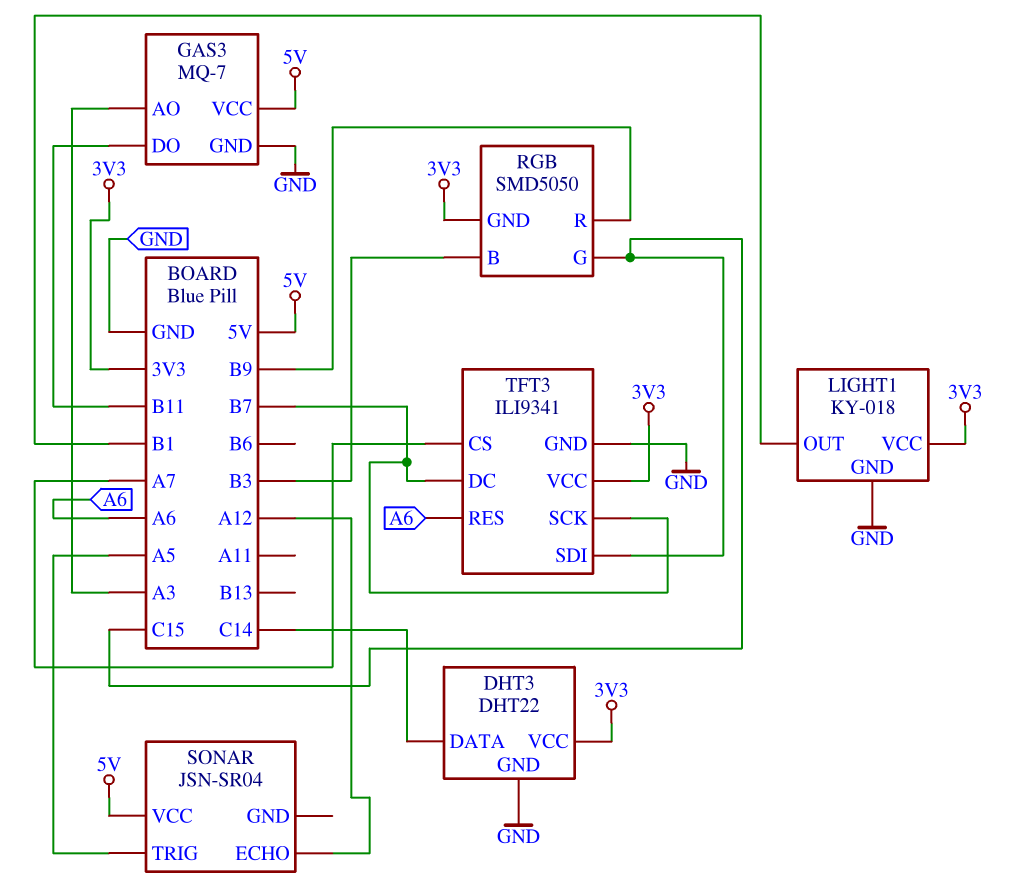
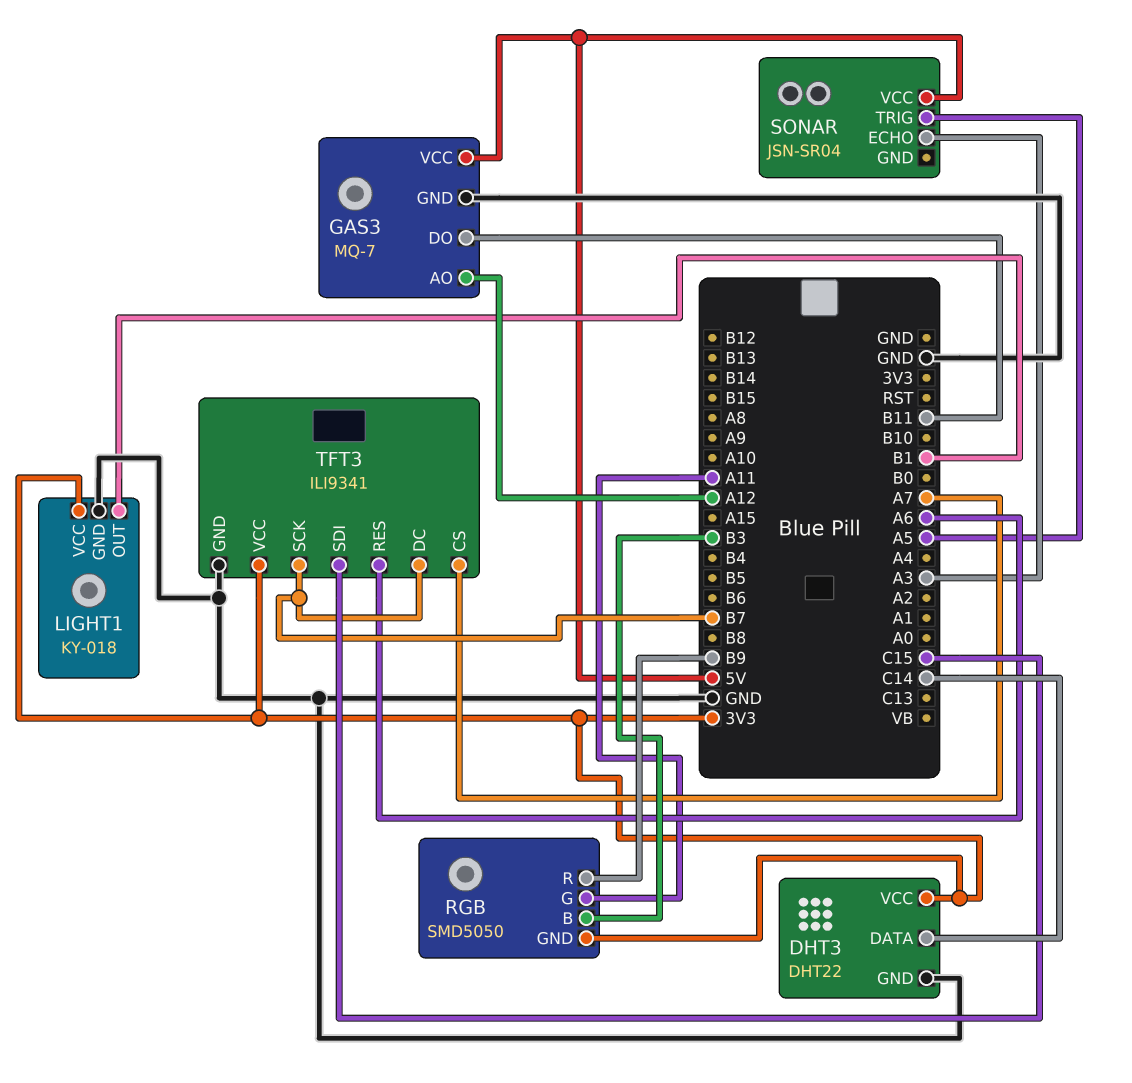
GAS3 pin AO: A3 -> A12
RGB pin G: C15 -> A11
SONAR pin ECHO: A12 -> A3

